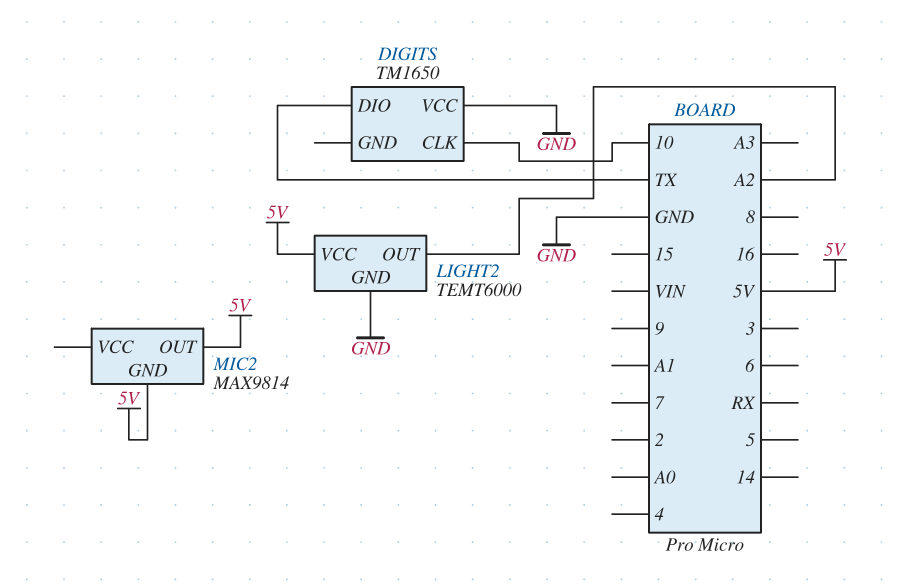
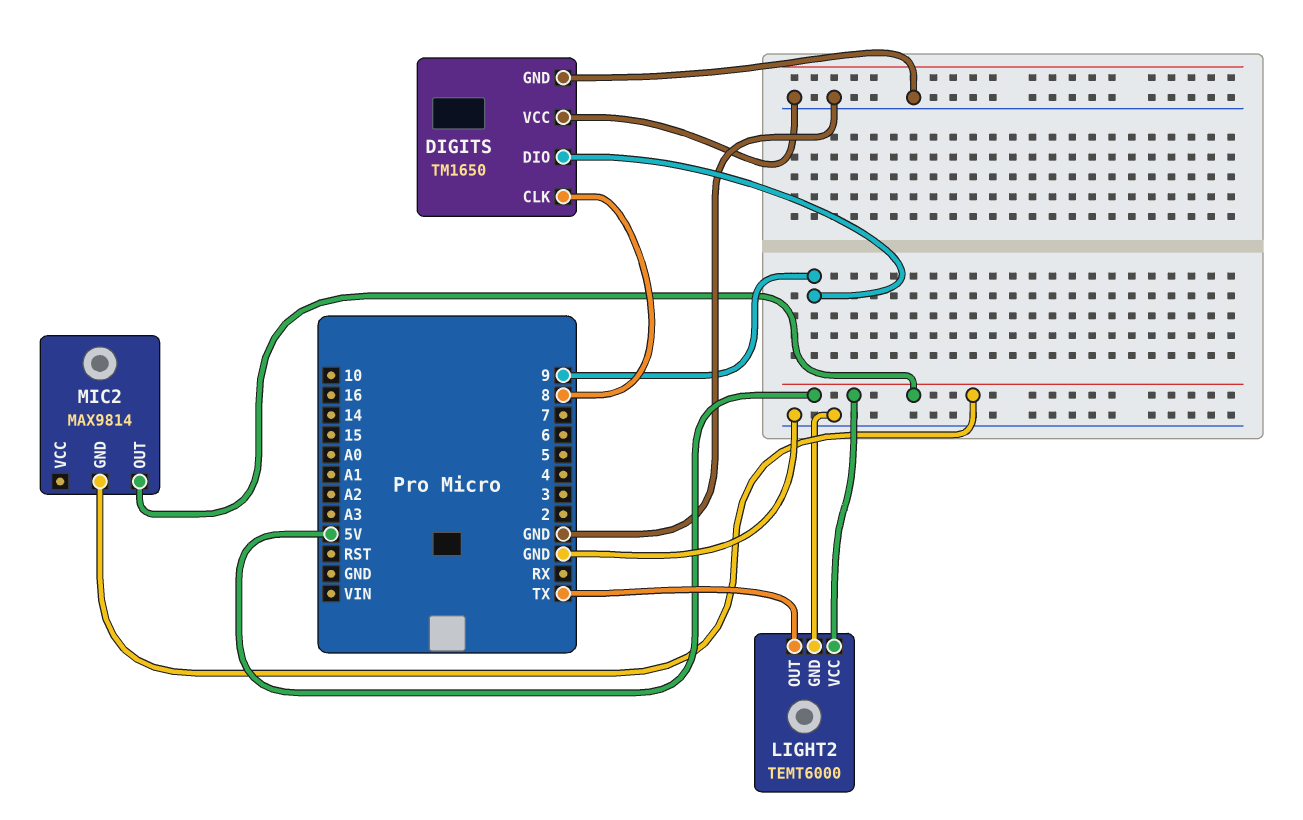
DIGITS pin CLK: 10 -> 8
DIGITS pin DIO: TX -> 9
DIGITS pin GND: none -> GND
LIGHT2 pin OUT: A2 -> TX

